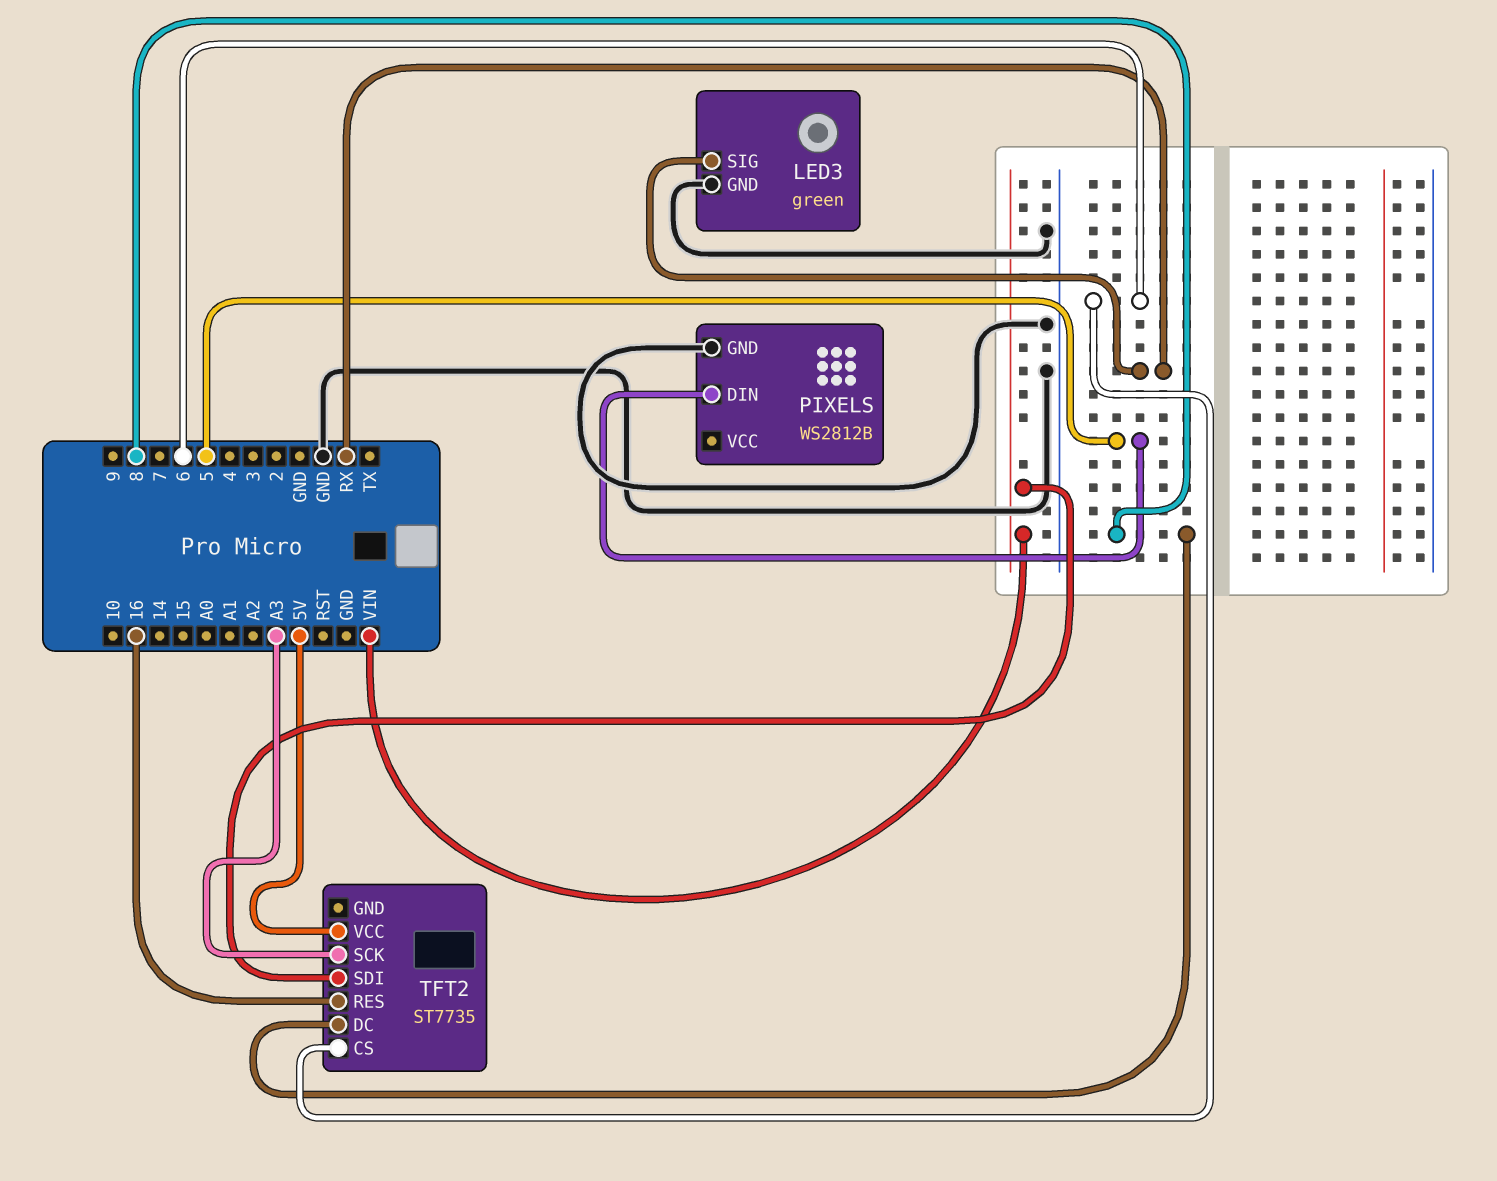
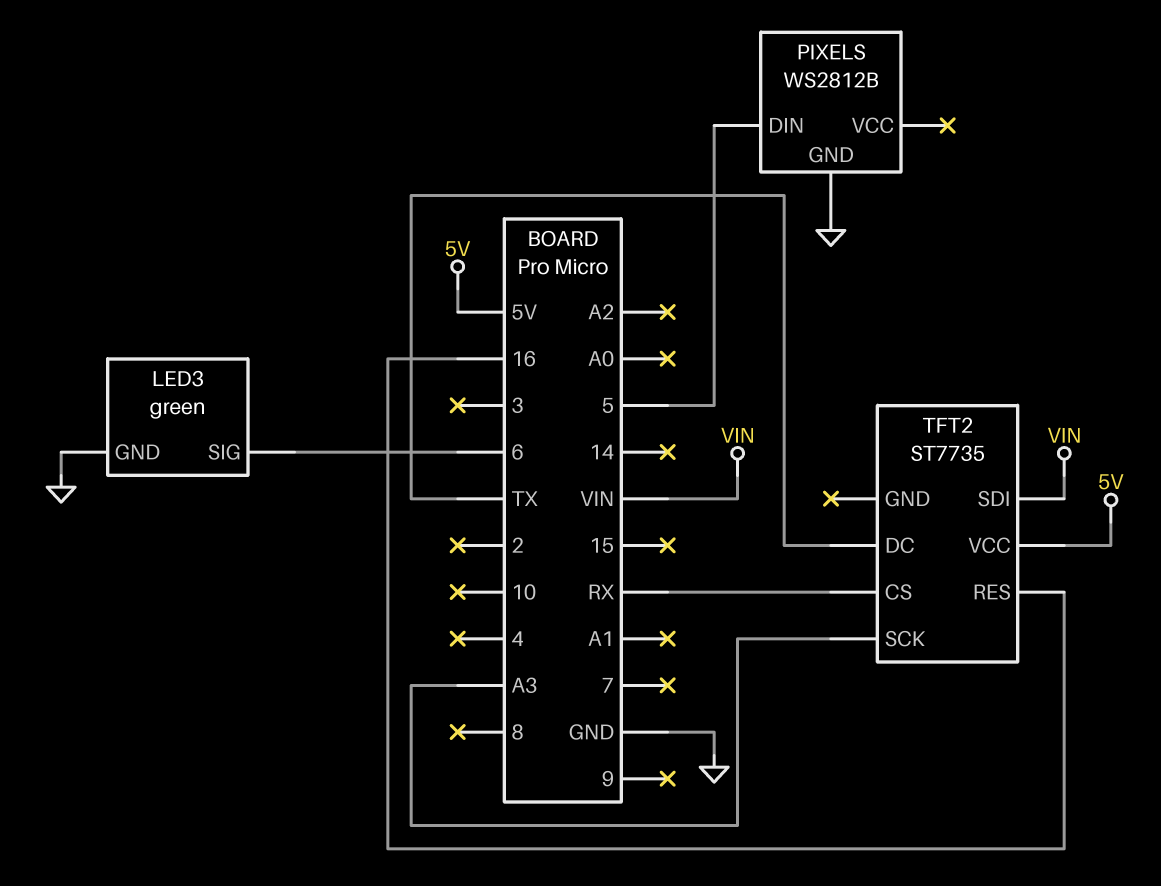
LED3 pin SIG: RX -> 6
TFT2 pin CS: 6 -> RX
TFT2 pin DC: 8 -> TX

